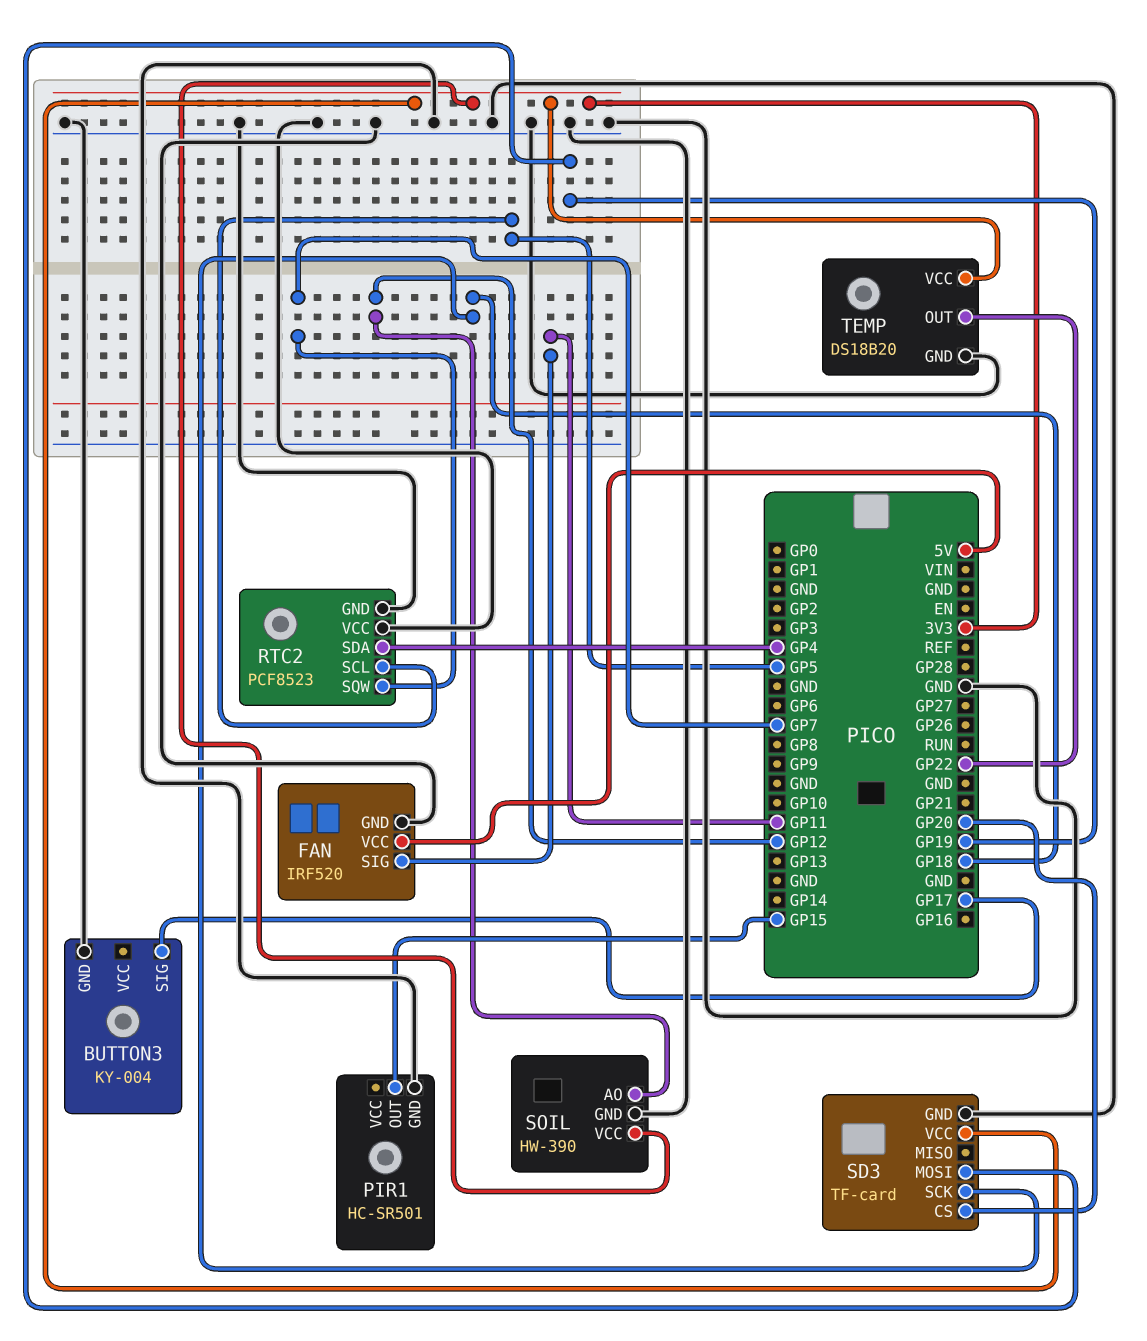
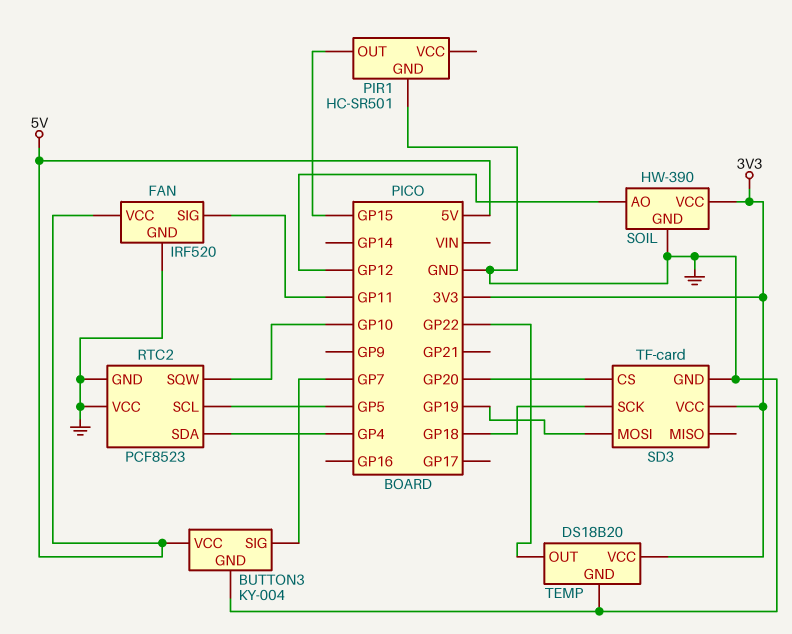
BUTTON3 pin SIG: GP17 -> GP7
BUTTON3 pin VCC: none -> 5V
RTC2 pin SQW: GP7 -> GP10

